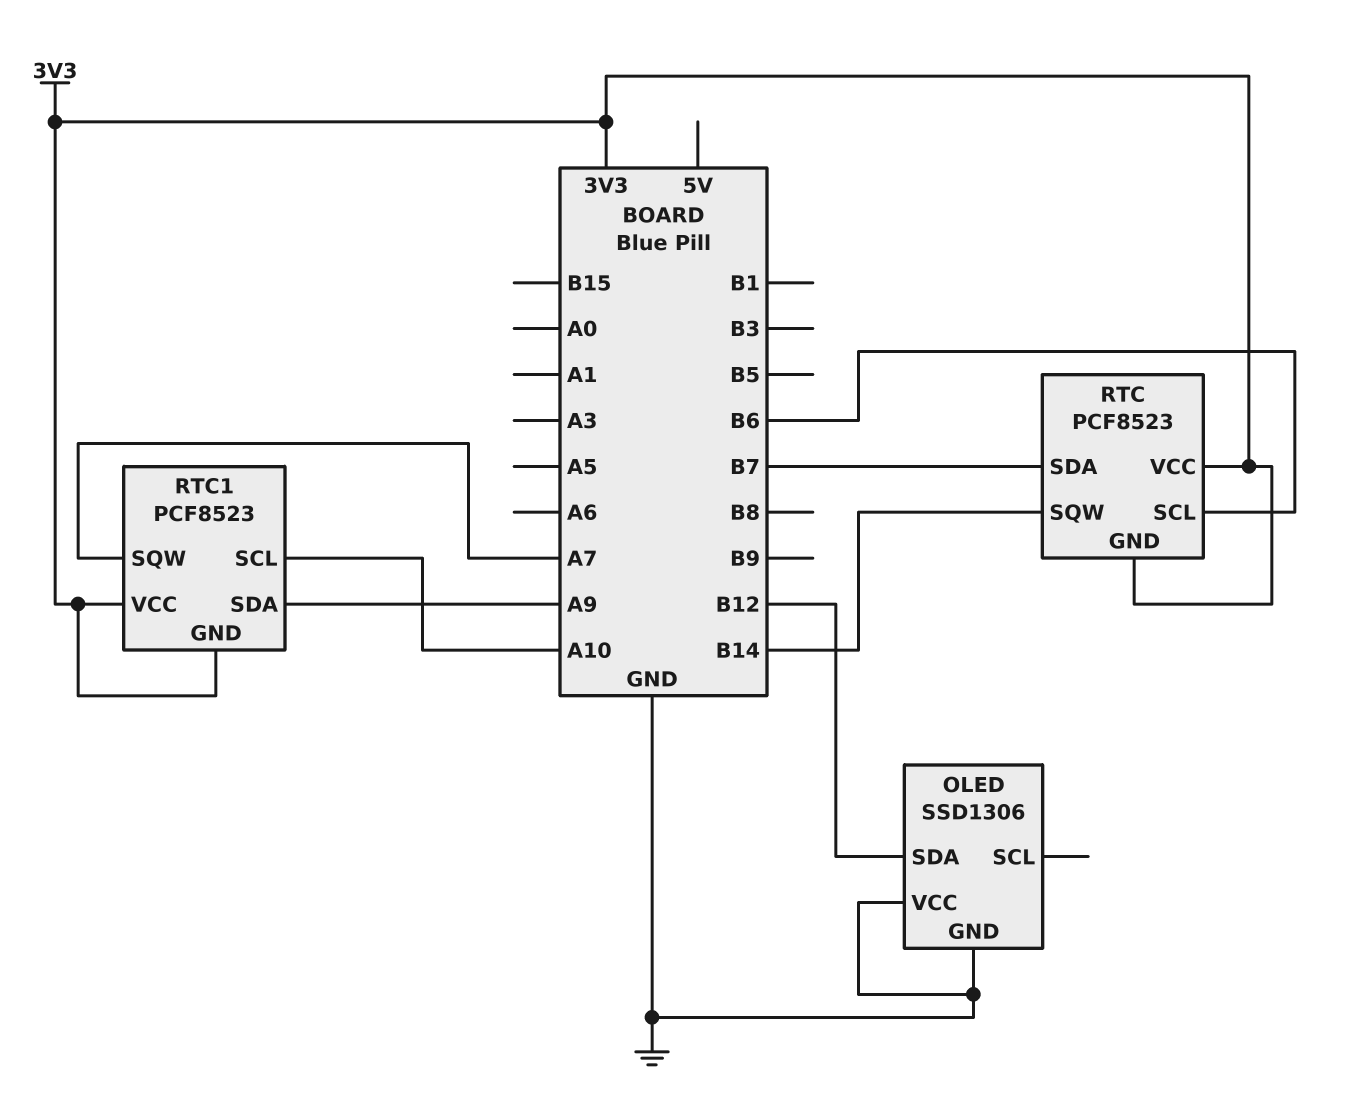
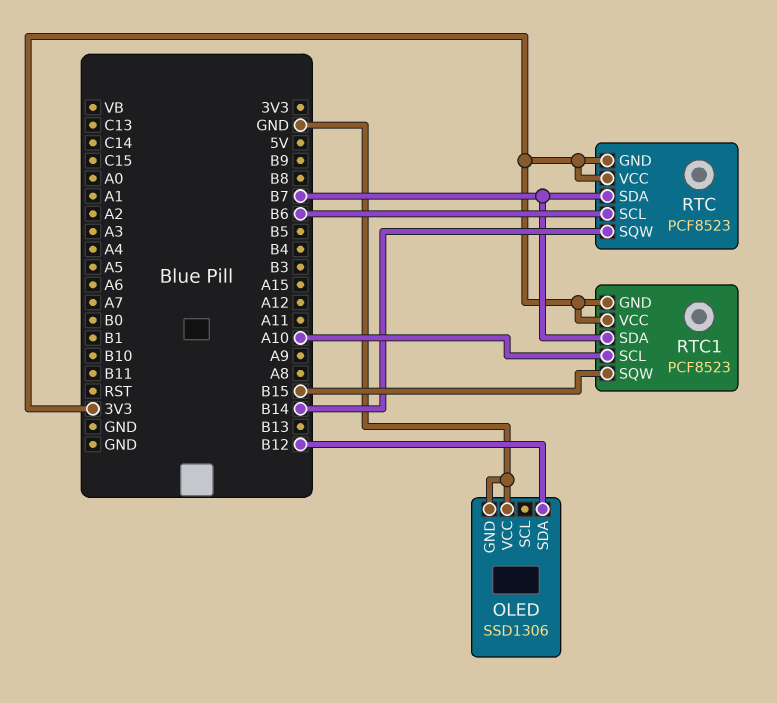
RTC1 pin SDA: A9 -> B7
RTC1 pin SQW: A7 -> B15

